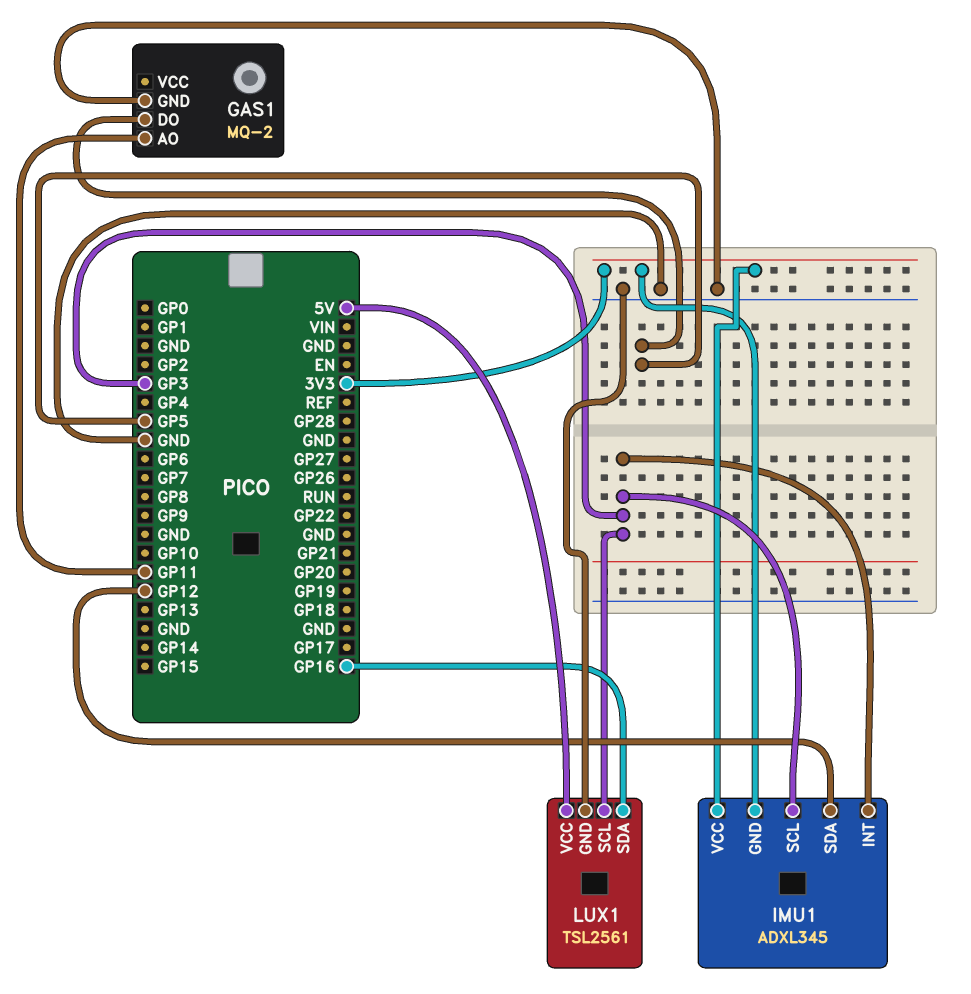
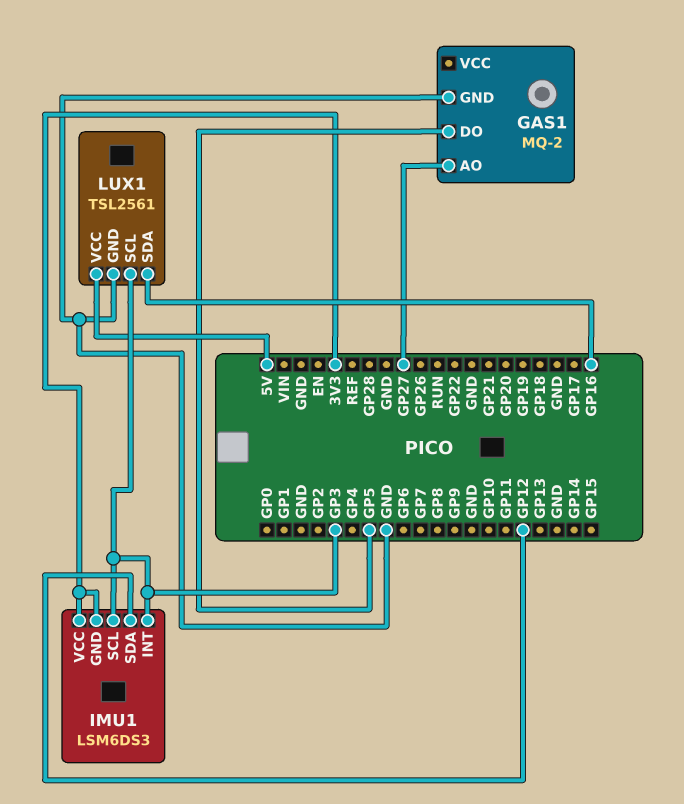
GAS1 pin AO: GP11 -> GP27
IMU1: ADXL345 -> LSM6DS3

